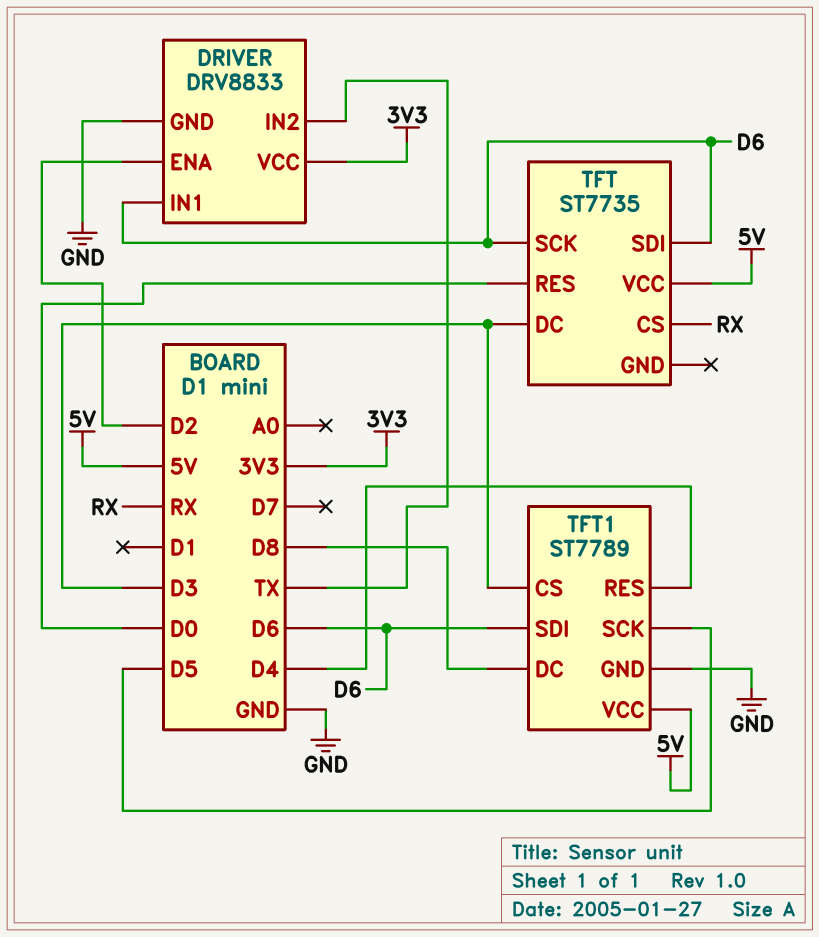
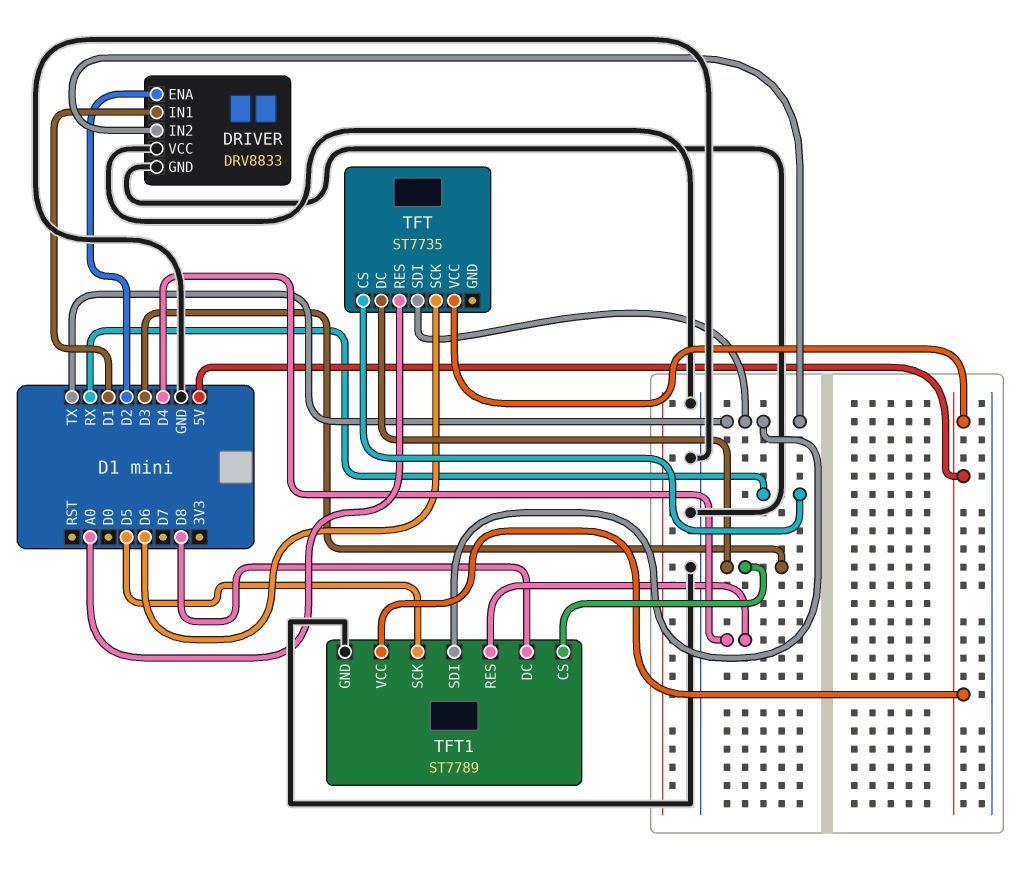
DRIVER pin IN1: D6 -> D1
DRIVER pin VCC: 3V3 -> GND
TFT pin RES: D0 -> A0
TFT pin SDI: D6 -> TX
TFT1 pin SDI: D6 -> TX

